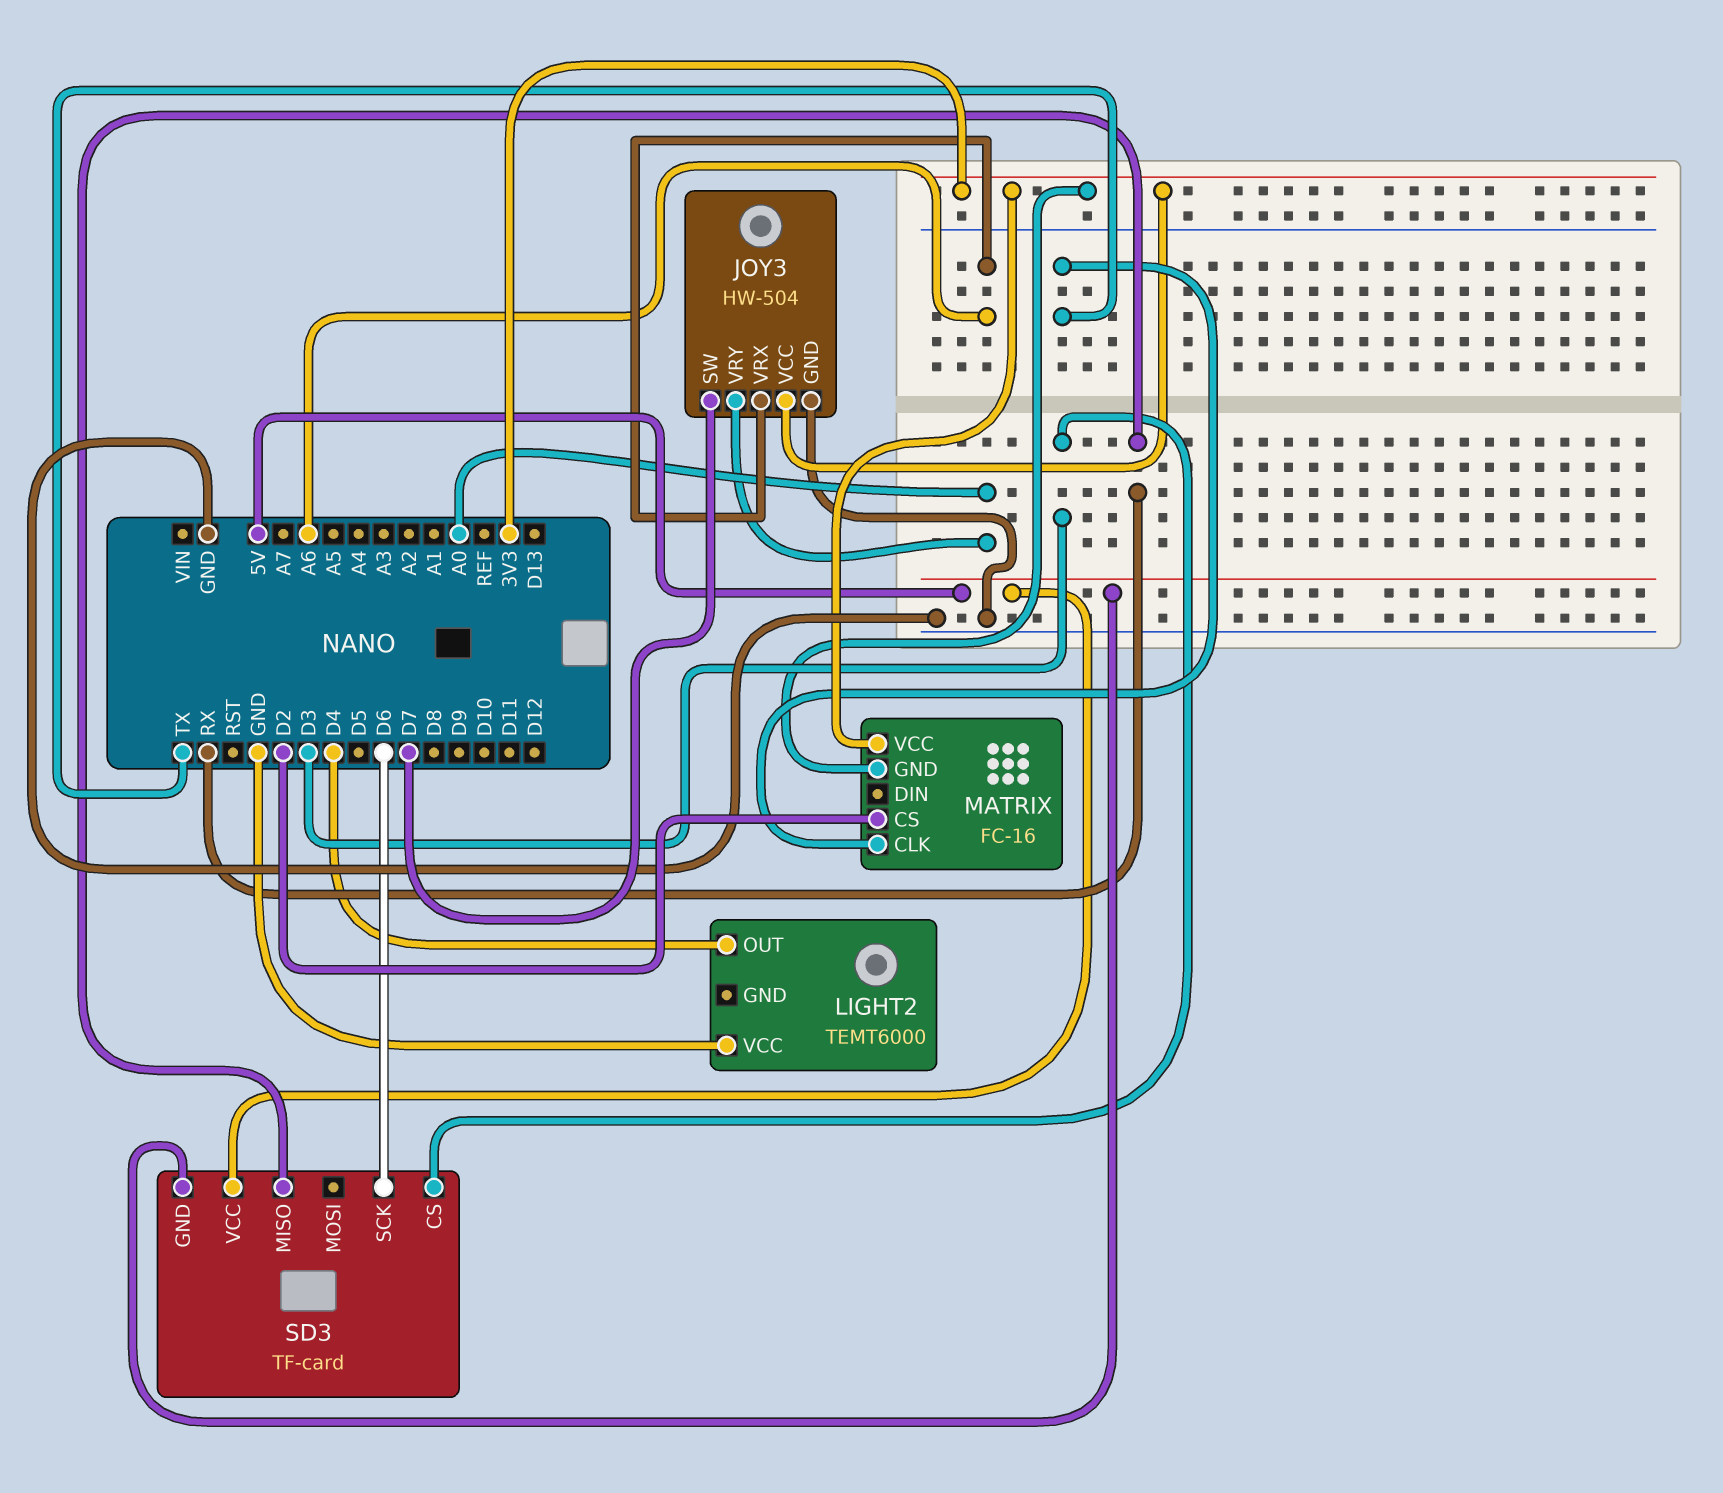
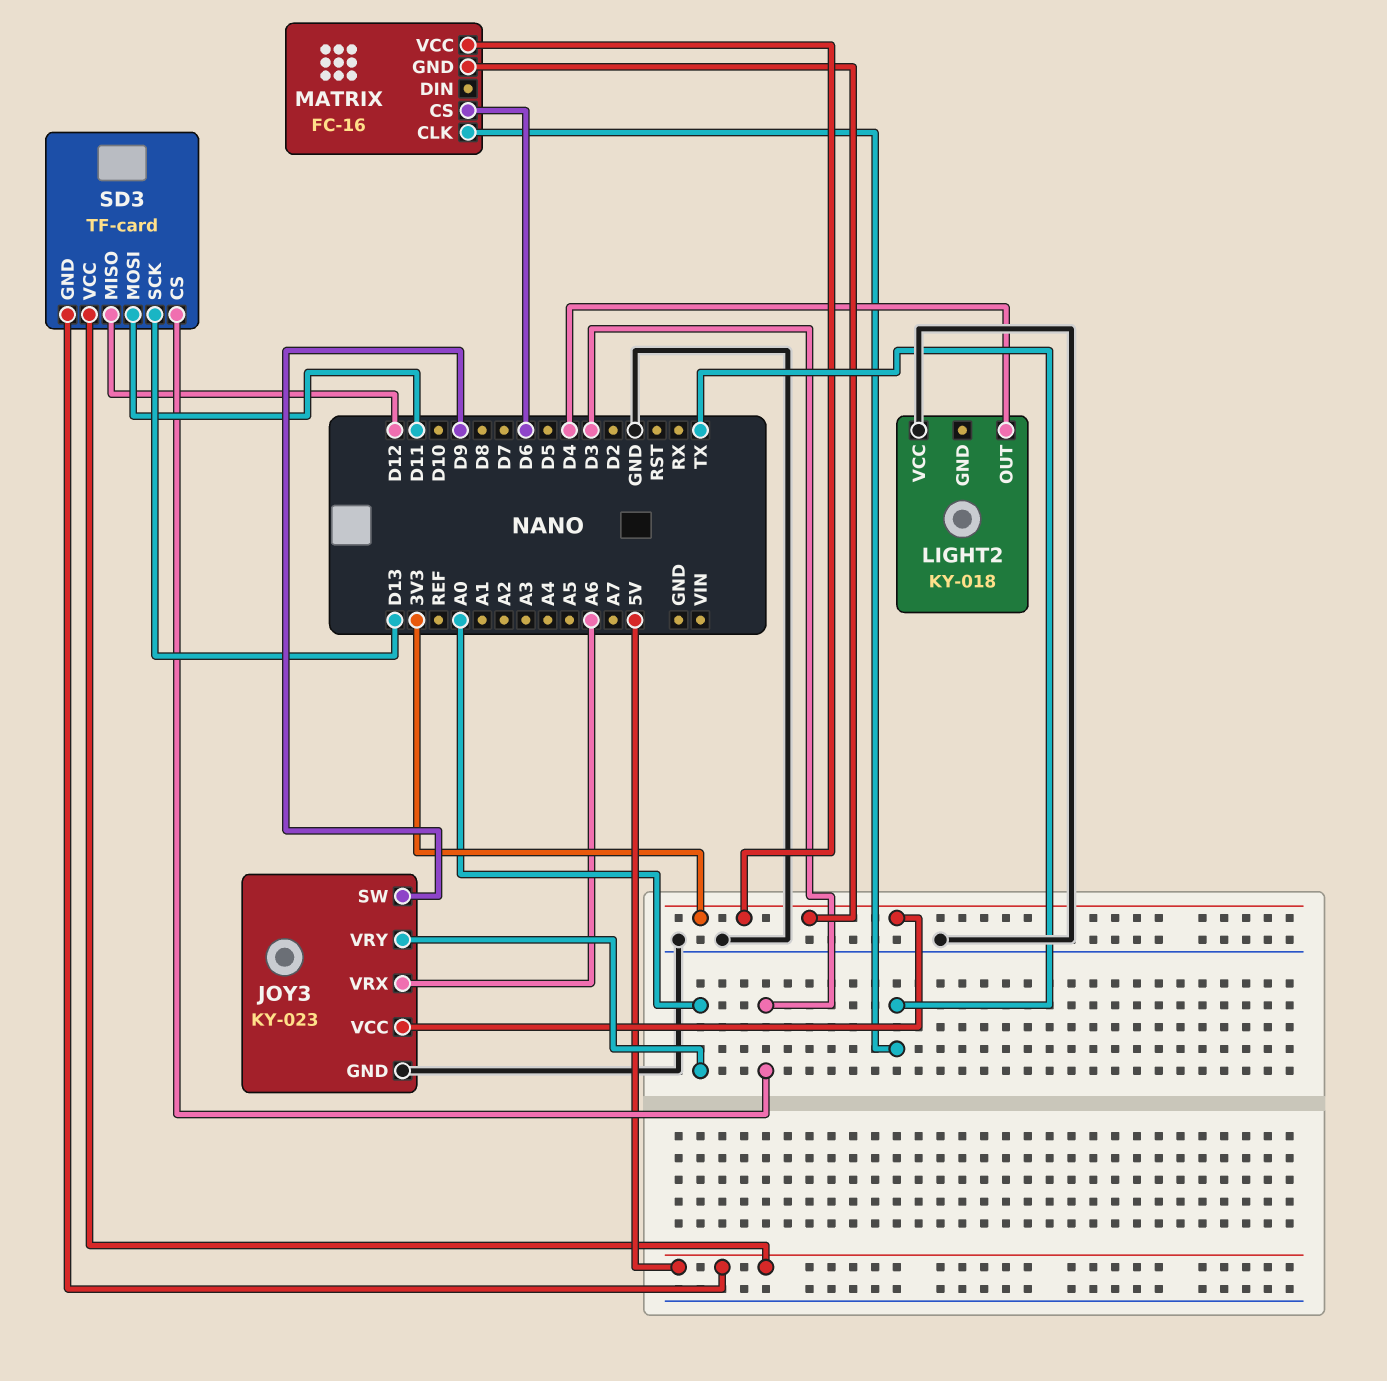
JOY3: HW-504 -> KY-023
JOY3 pin SW: D7 -> D9
LIGHT2: TEMT6000 -> KY-018
MATRIX pin CS: D2 -> D6
SD3 pin MISO: RX -> D12
SD3 pin MOSI: none -> D11
SD3 pin SCK: D6 -> D13

